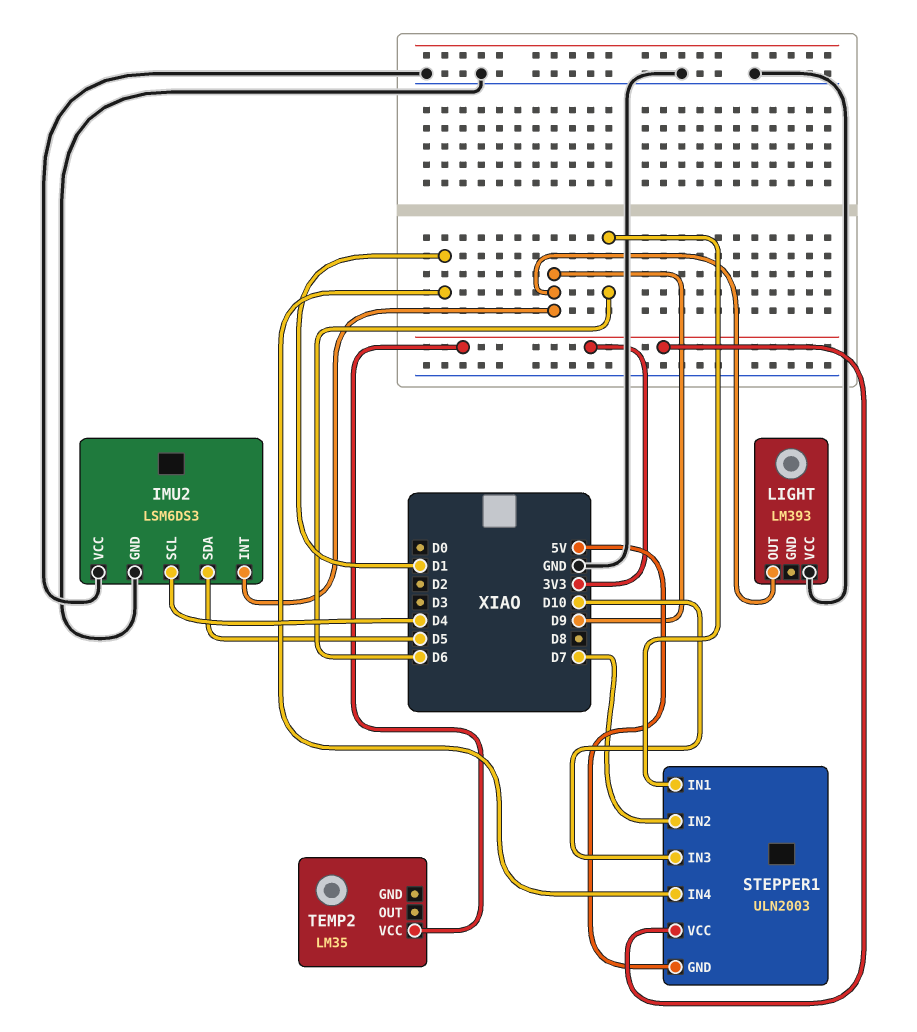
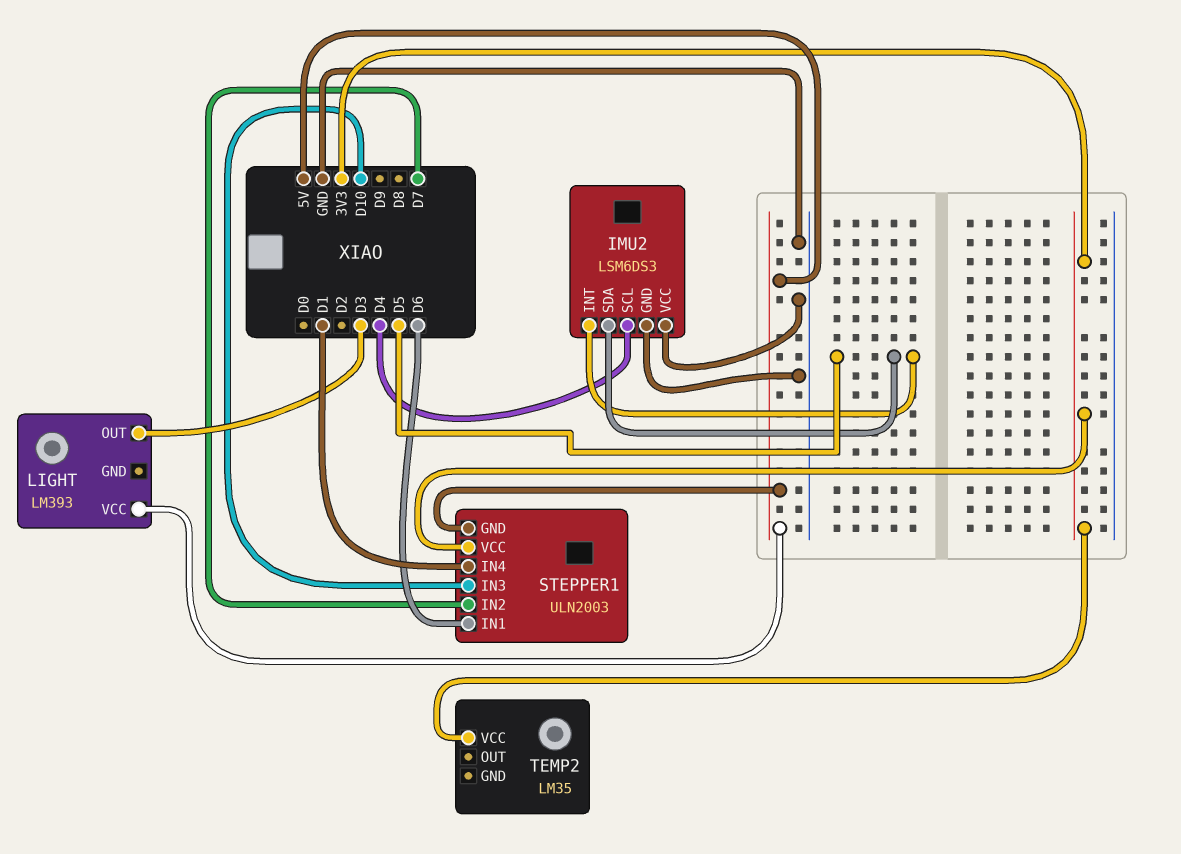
IMU2 pin INT: D9 -> D5
LIGHT pin OUT: D9 -> D3
LIGHT pin VCC: GND -> 5V

